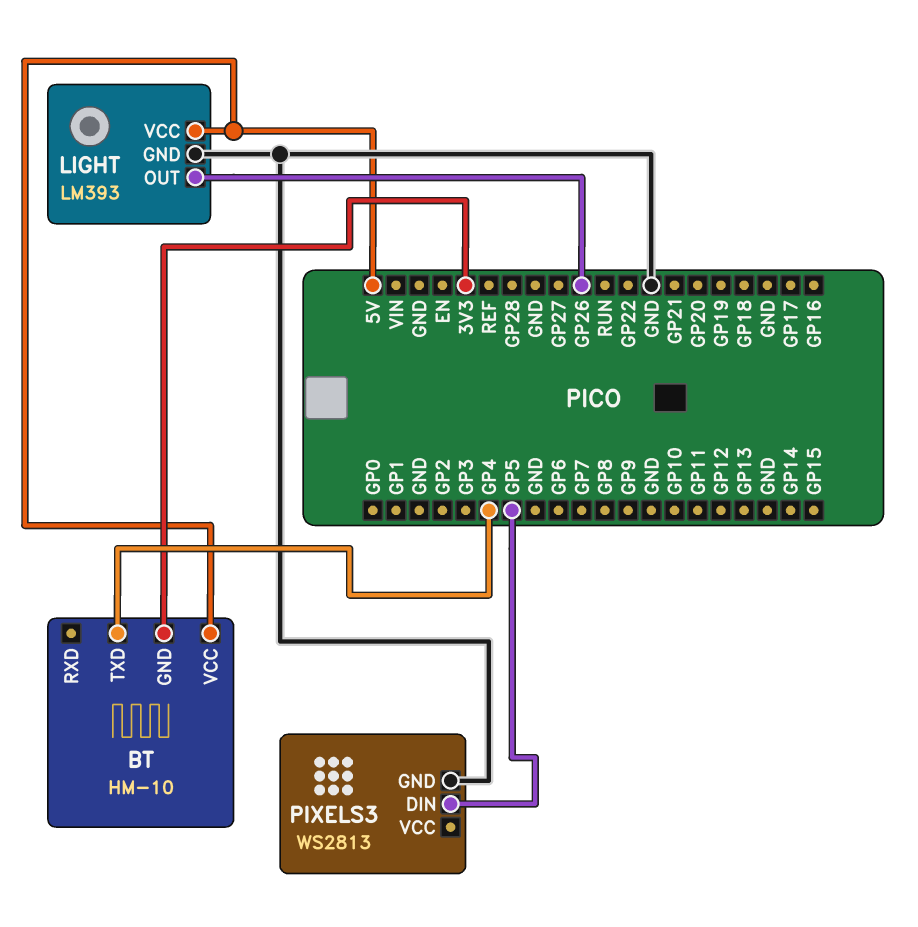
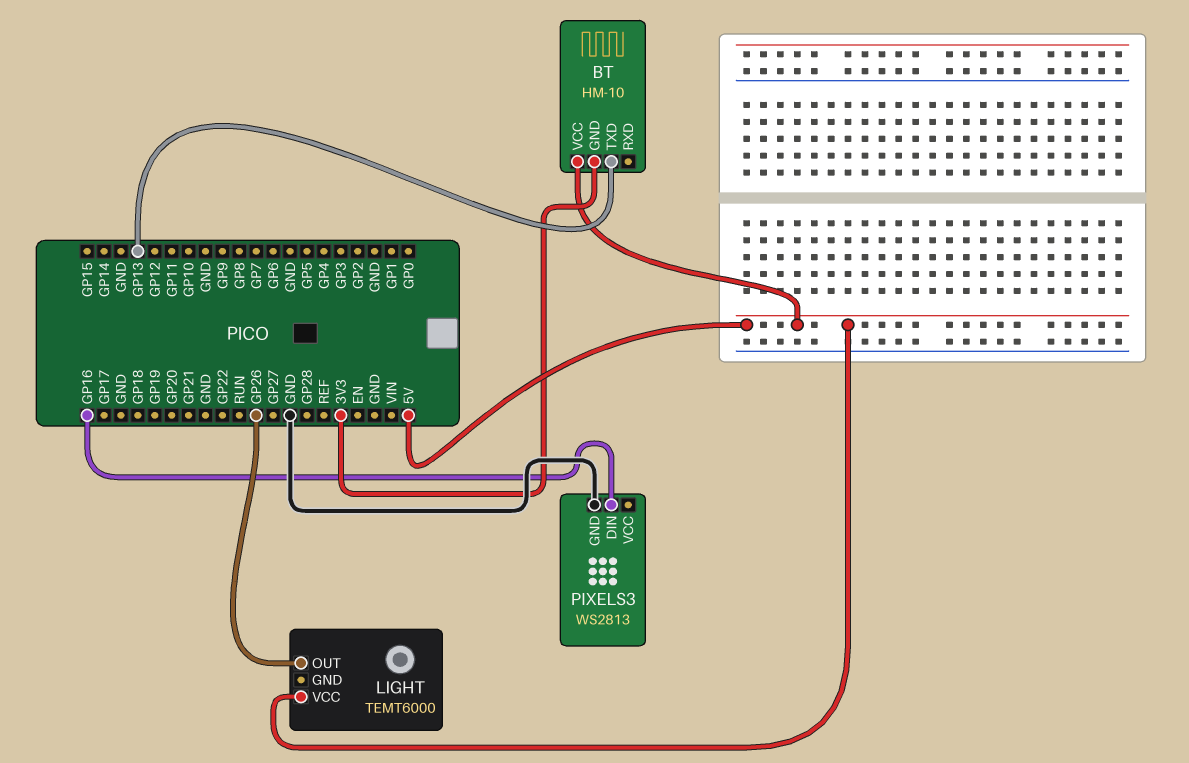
BT pin TXD: GP4 -> GP13
LIGHT: LM393 -> TEMT6000
LIGHT pin GND: GND -> none
PIXELS3 pin DIN: GP5 -> GP16

